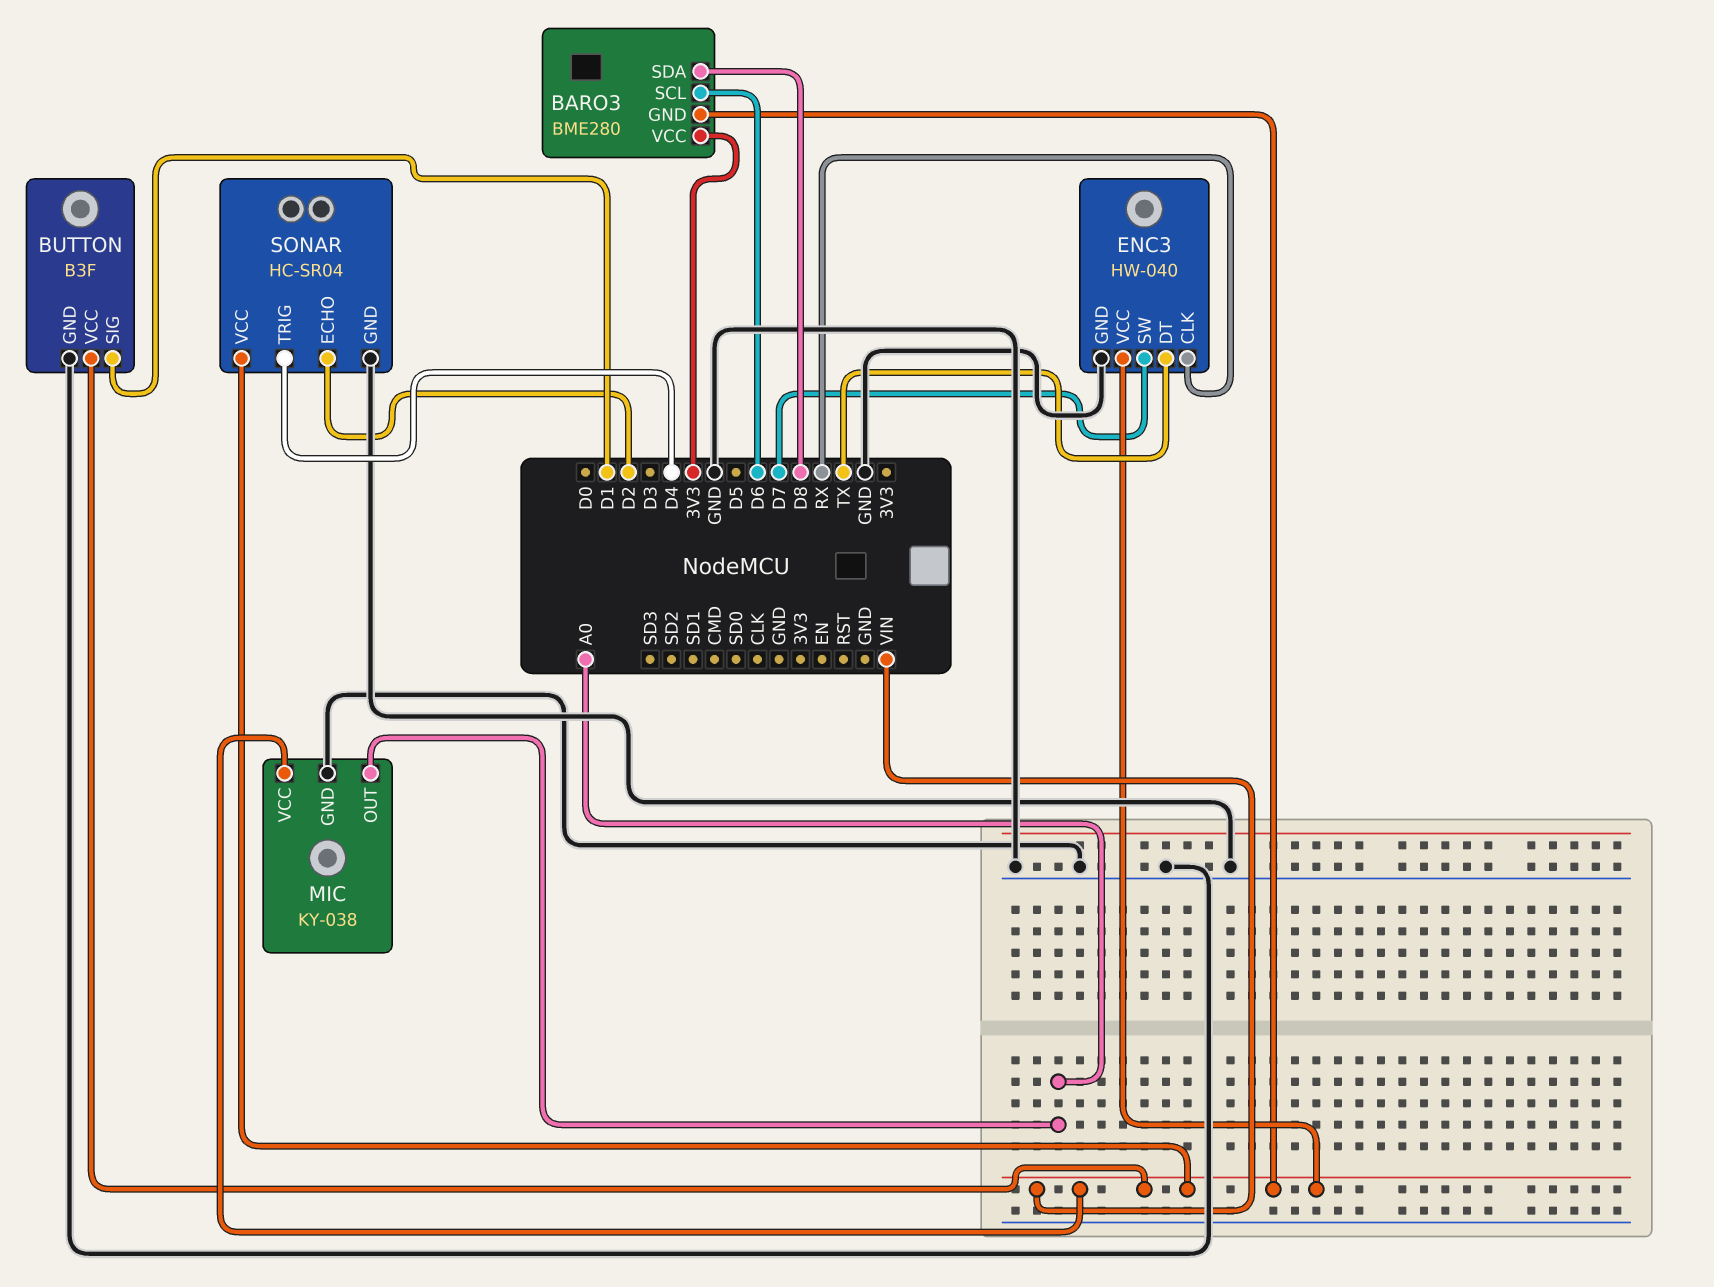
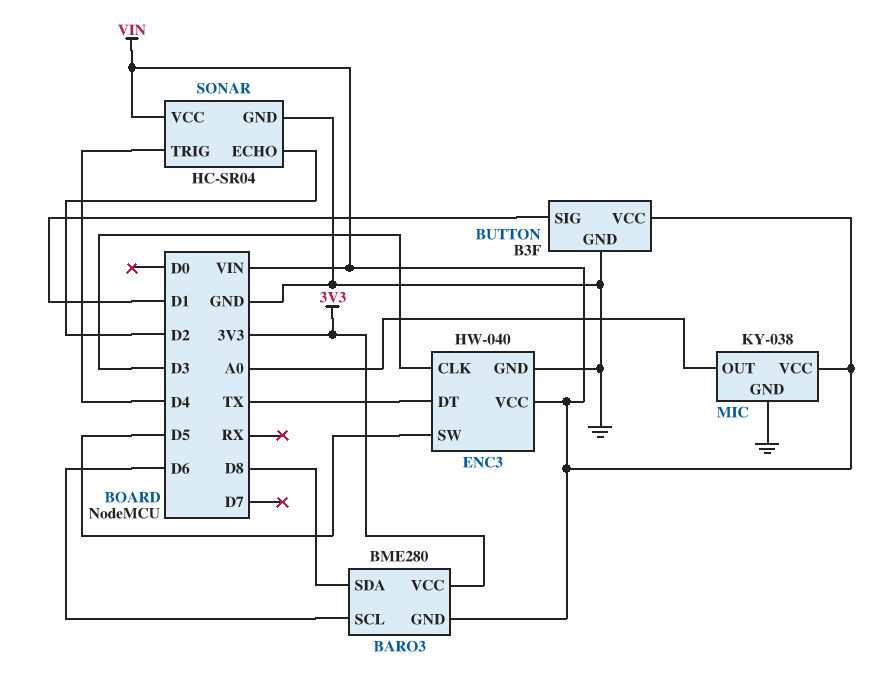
ENC3 pin CLK: RX -> D3
ENC3 pin SW: D7 -> D5

